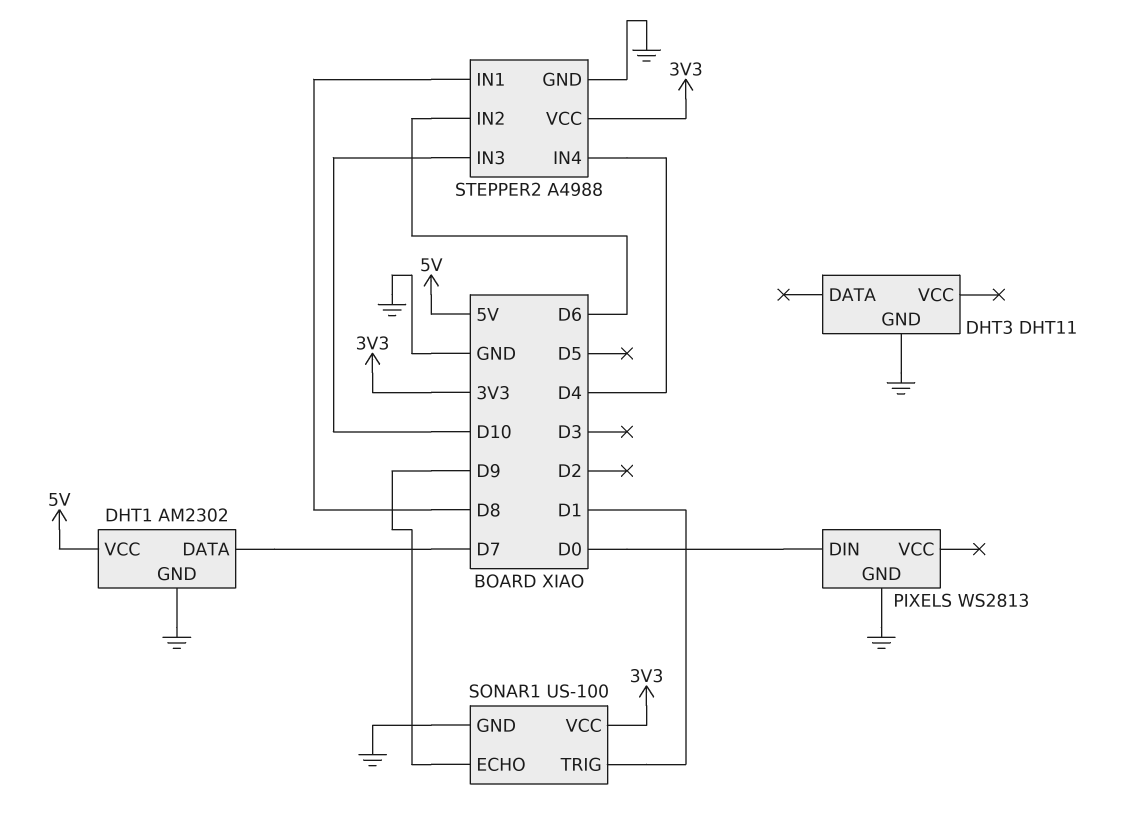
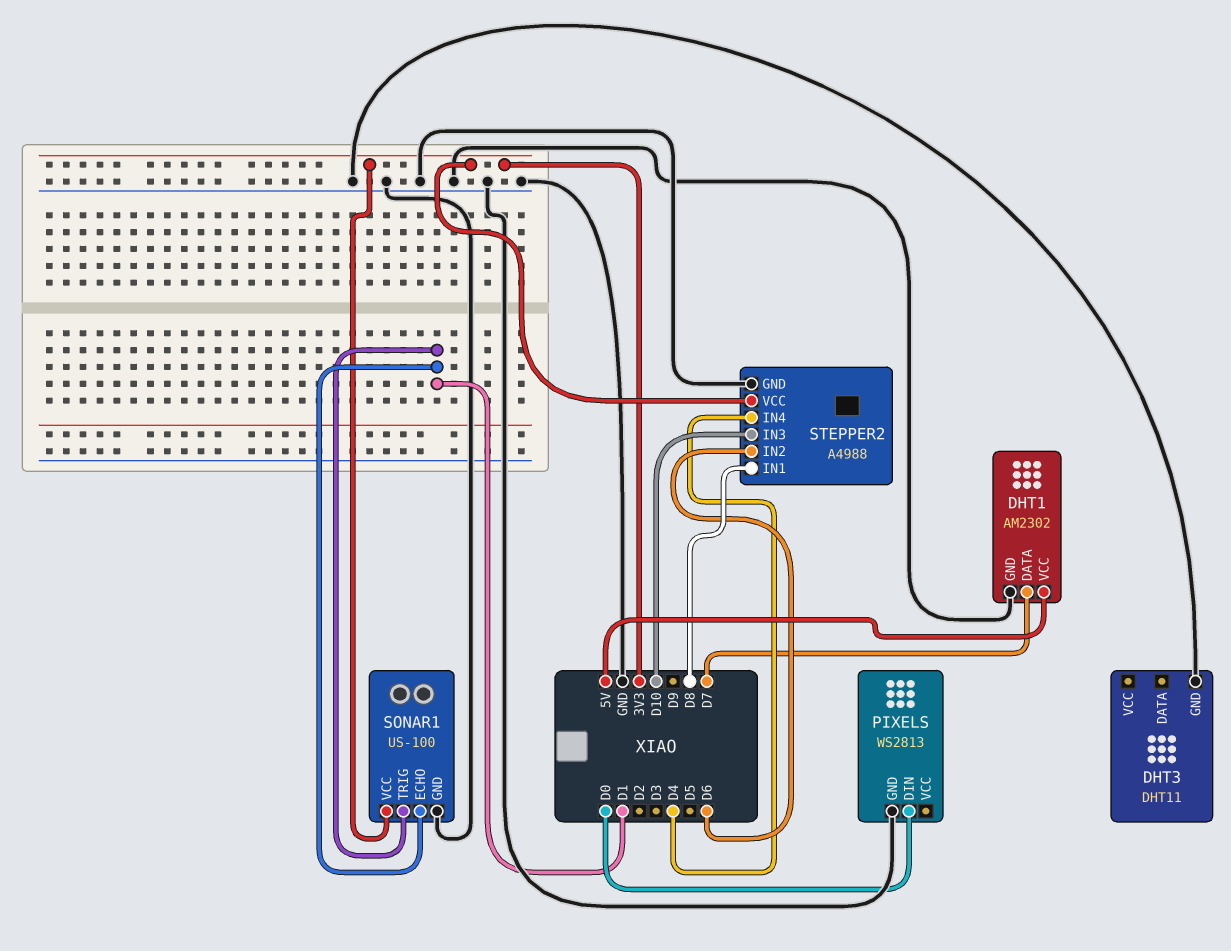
SONAR1 pin ECHO: D9 -> D1

